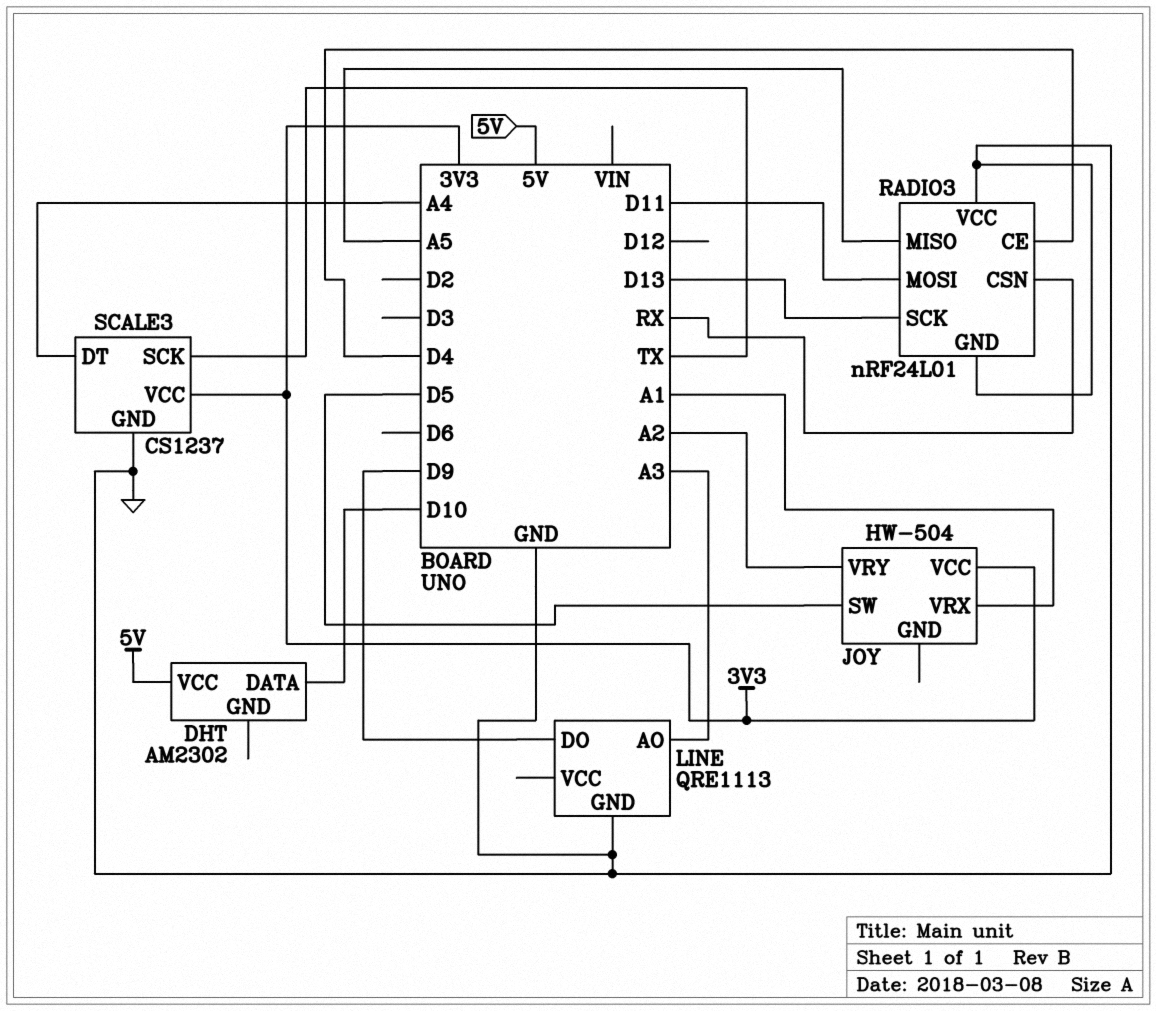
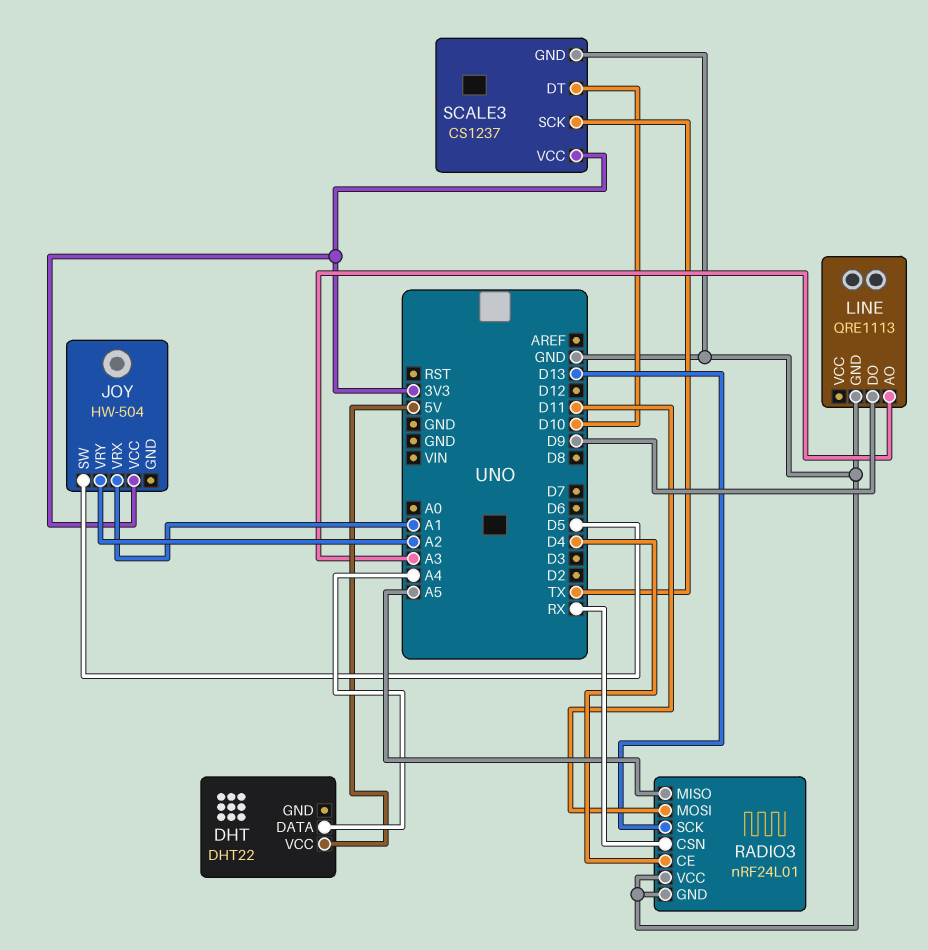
DHT: AM2302 -> DHT22
DHT pin DATA: D10 -> A4
SCALE3 pin DT: A4 -> D10

